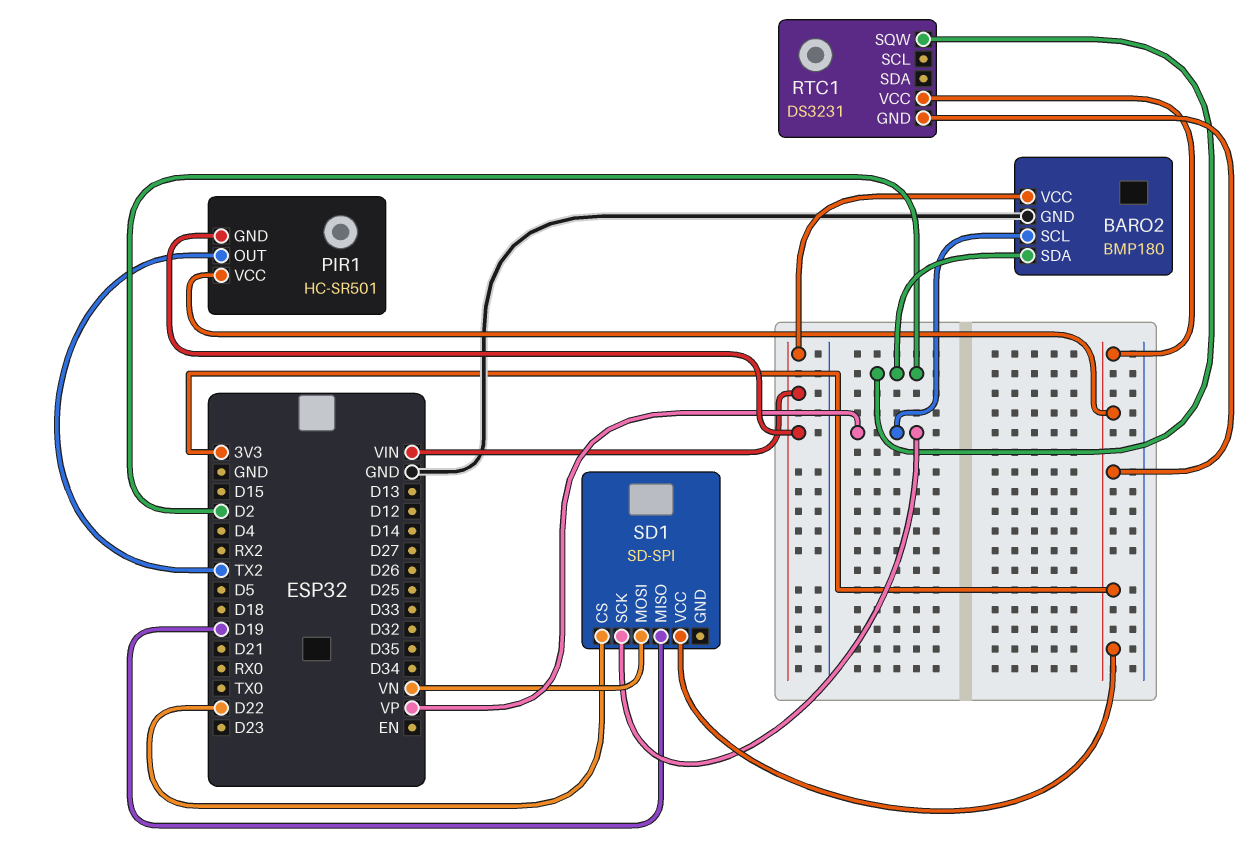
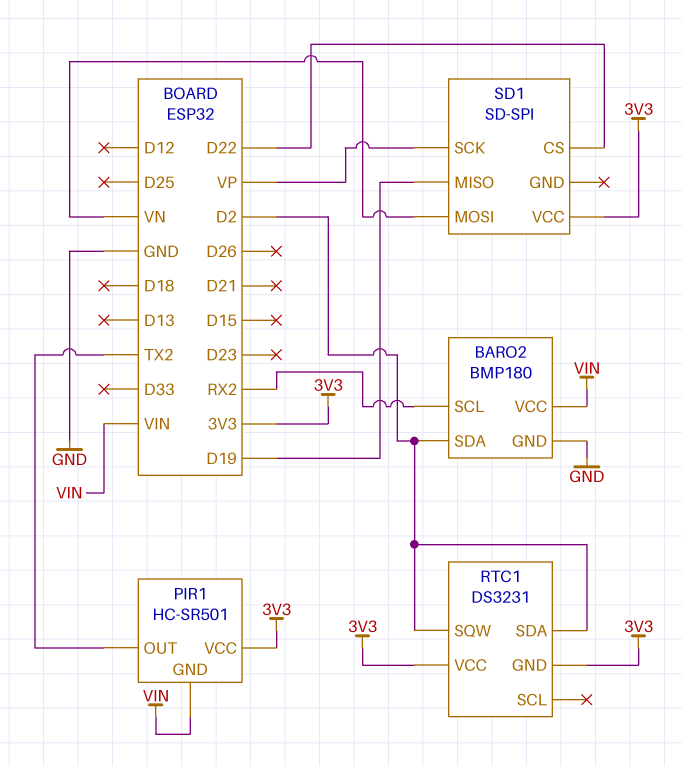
BARO2 pin SCL: VP -> RX2
RTC1 pin SDA: none -> D2

